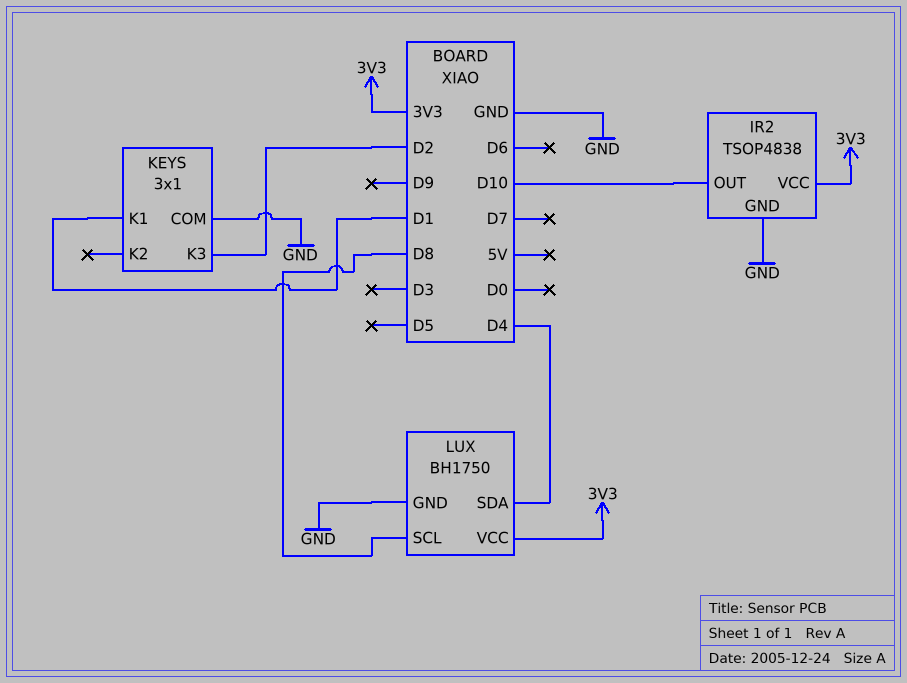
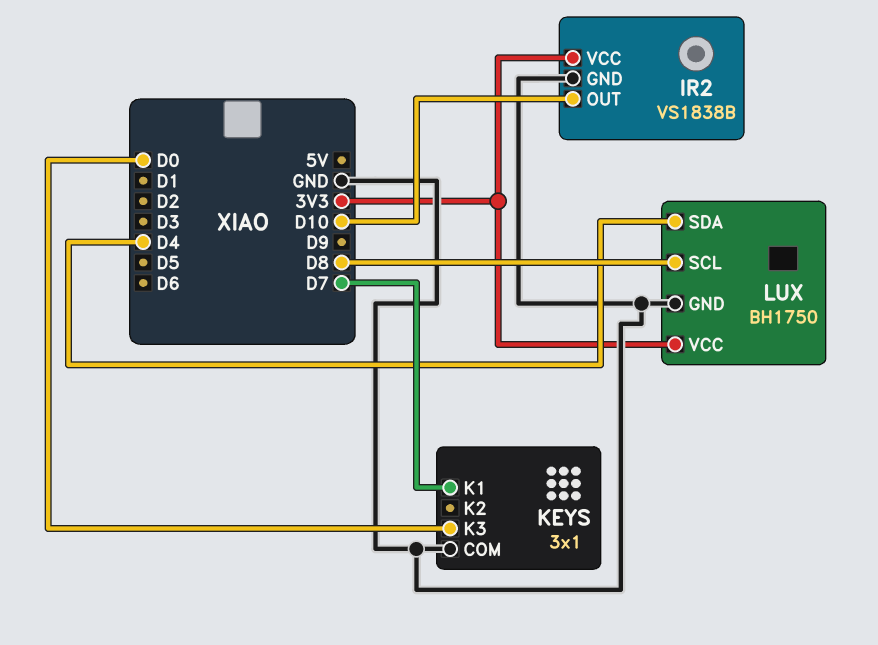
IR2: TSOP4838 -> VS1838B
KEYS pin K1: D1 -> D7
KEYS pin K3: D2 -> D0

